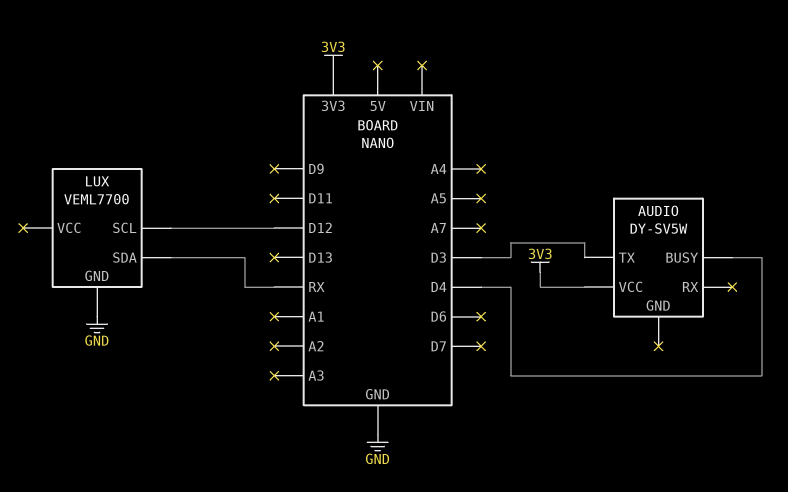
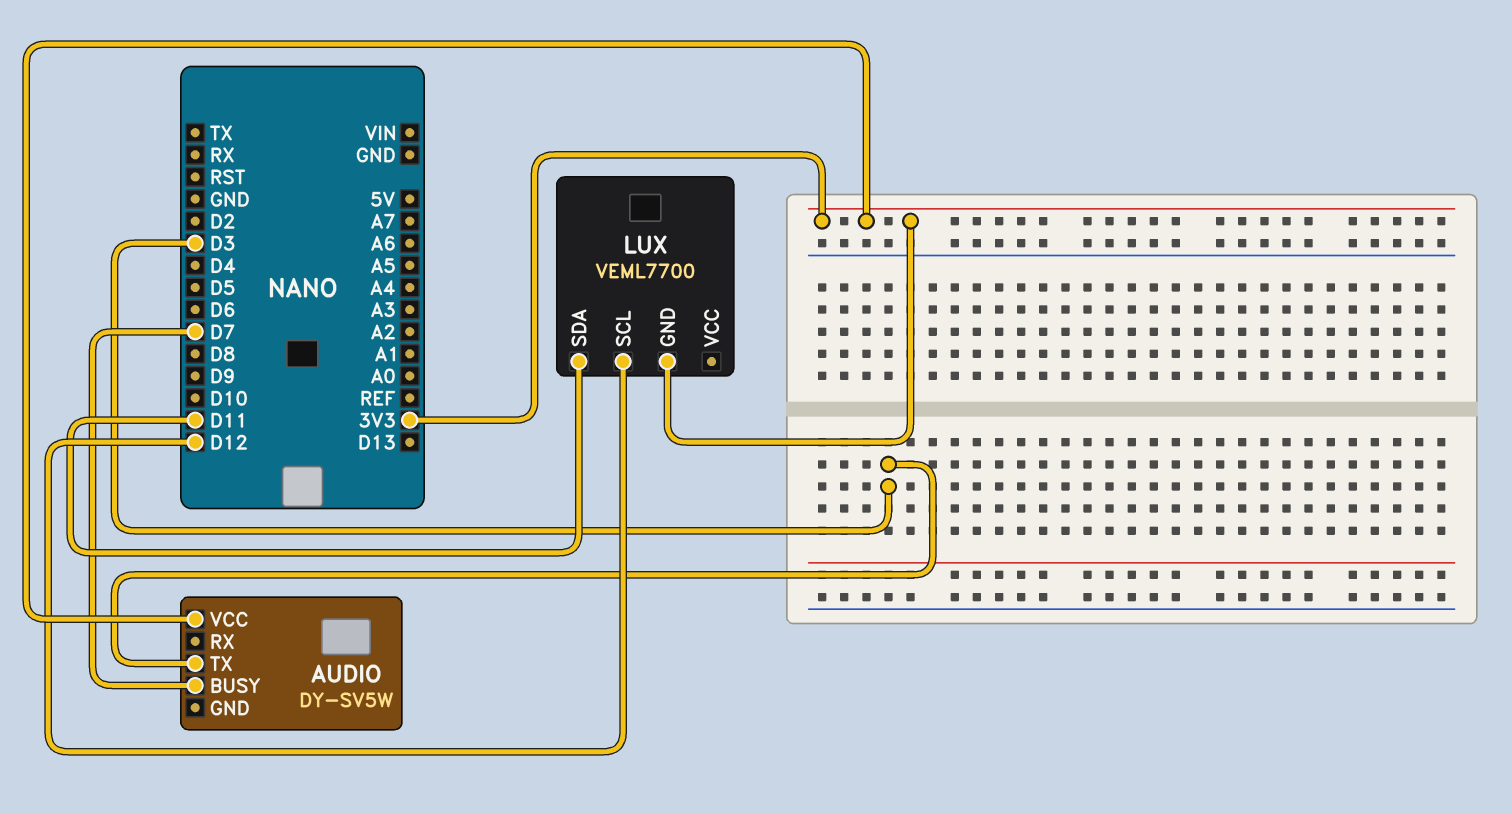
AUDIO pin BUSY: D4 -> D7
LUX pin GND: GND -> 3V3
LUX pin SDA: RX -> D11

